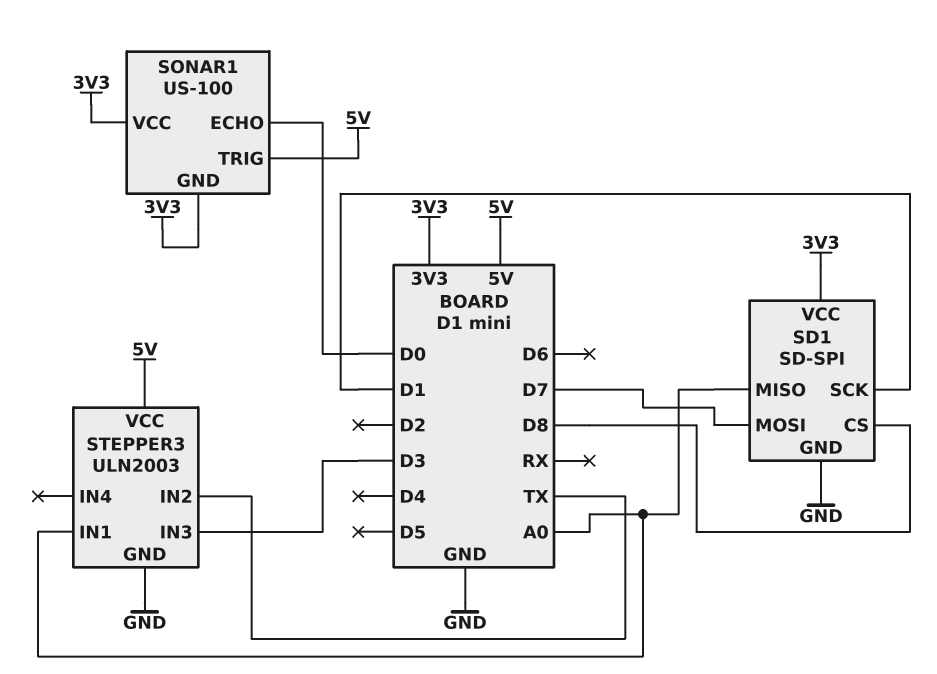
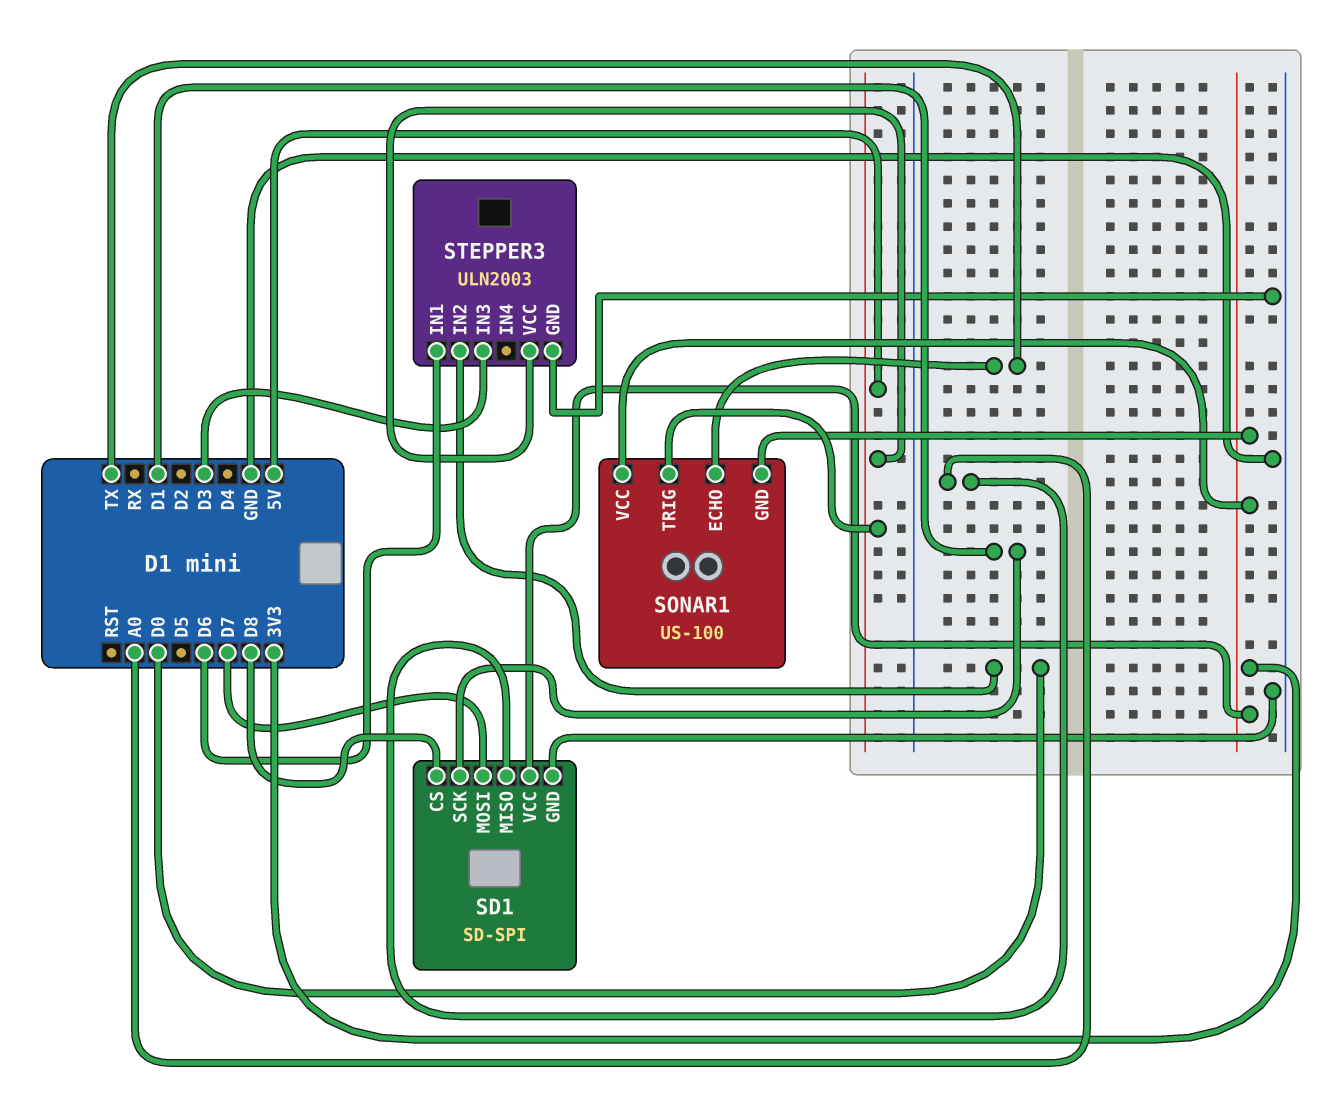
SONAR1 pin ECHO: D0 -> TX
STEPPER3 pin IN1: A0 -> D6
STEPPER3 pin IN2: TX -> D0

